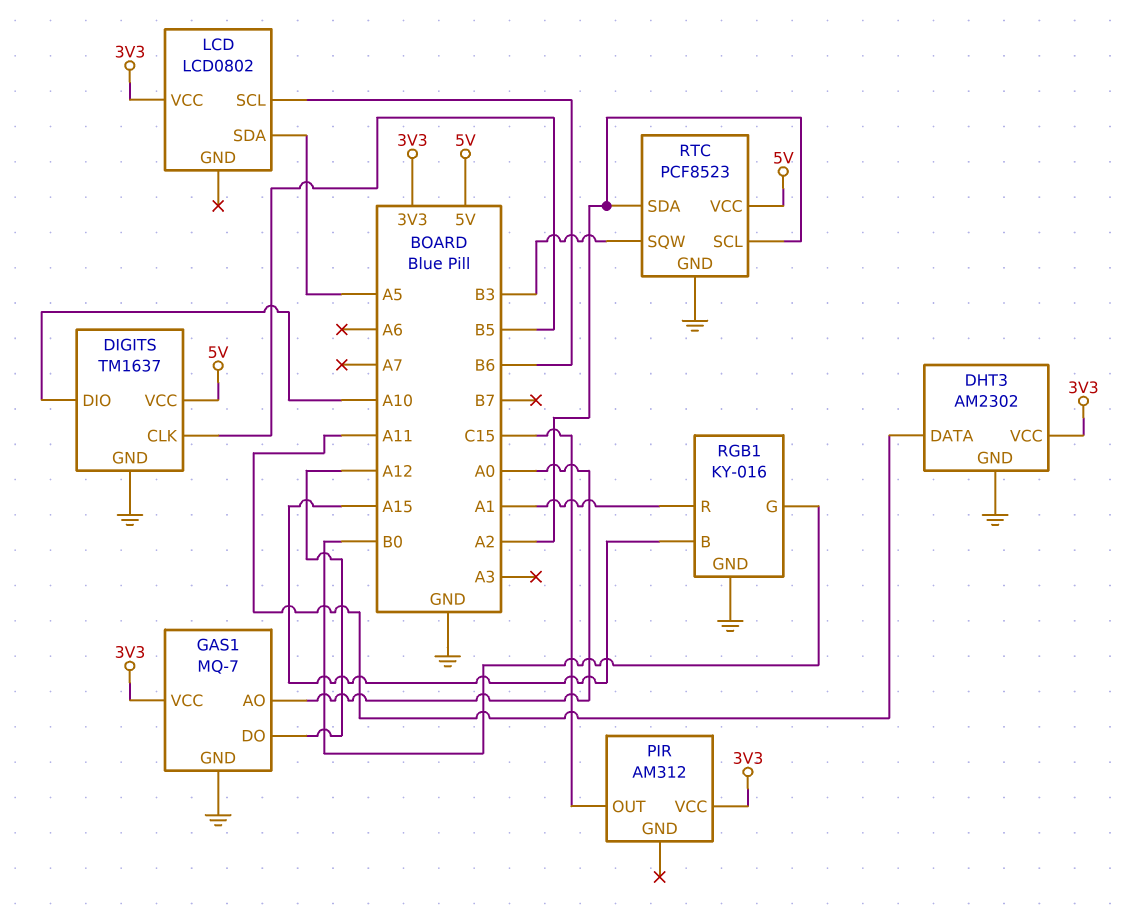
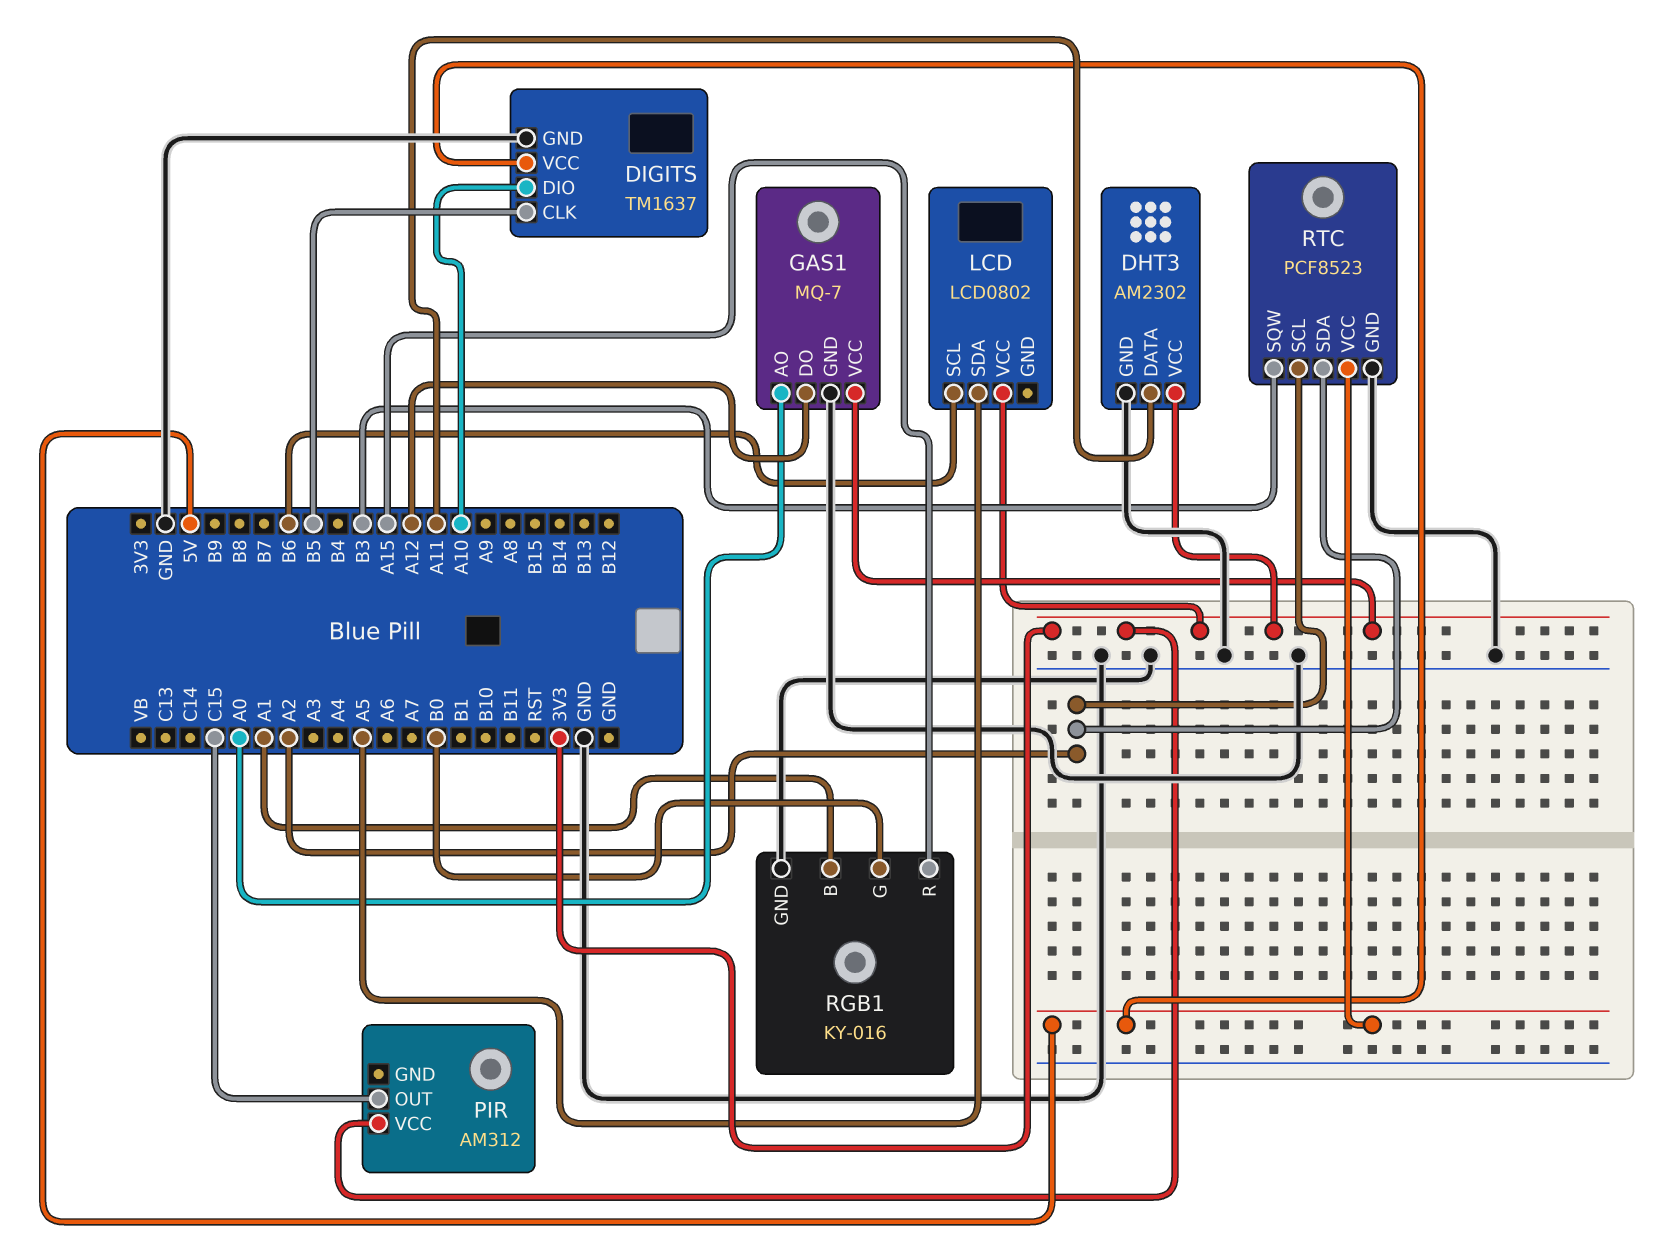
RGB1 pin B: A15 -> A1
RGB1 pin R: A1 -> A15

